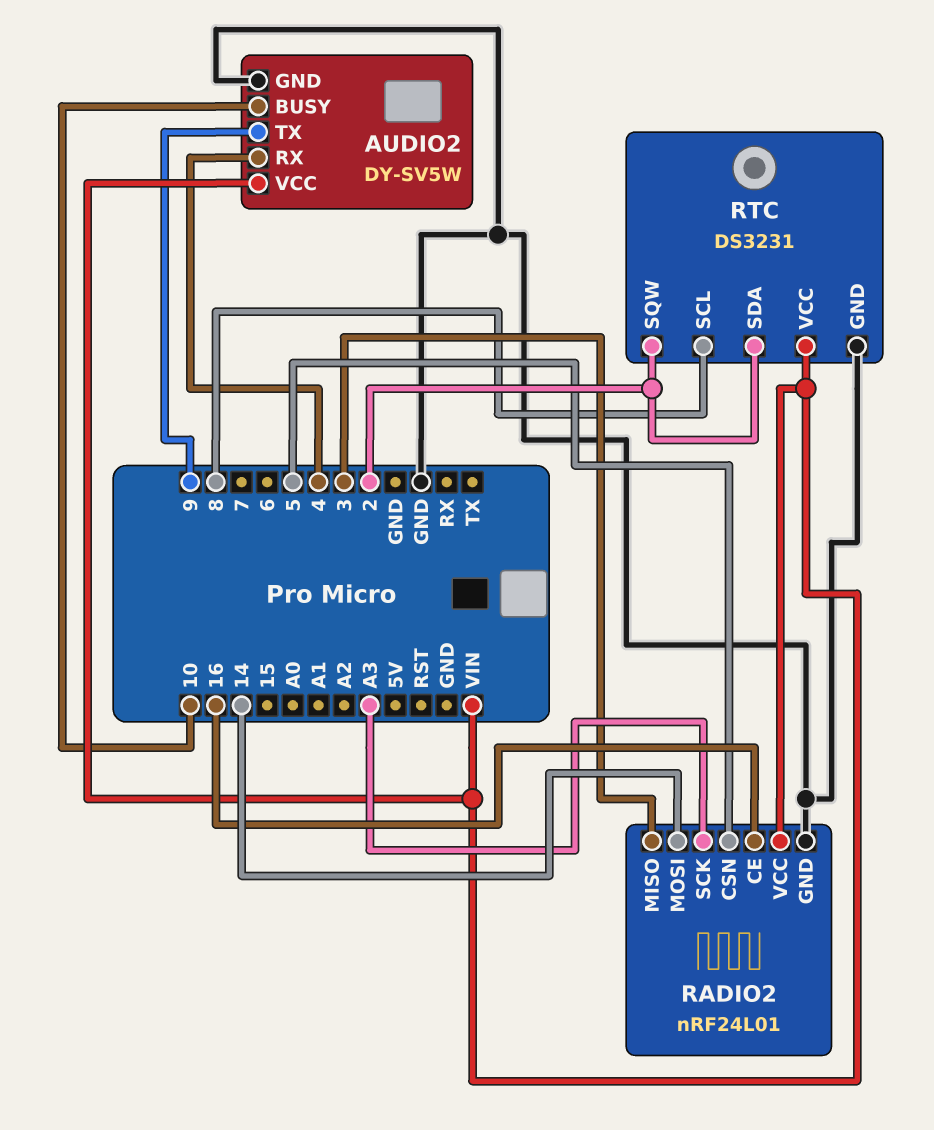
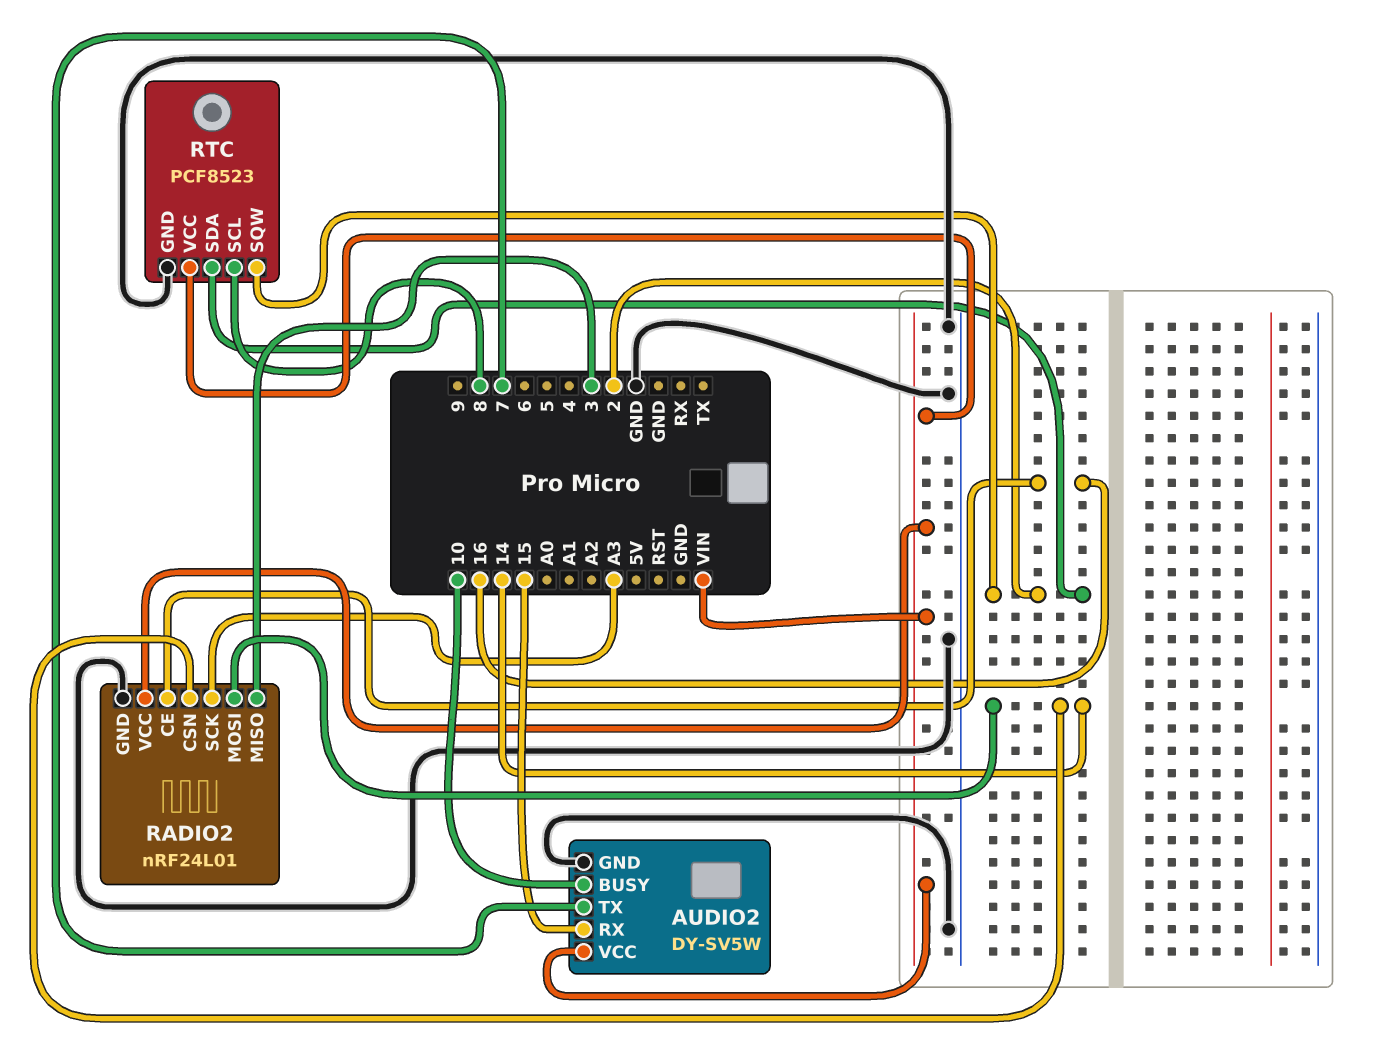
AUDIO2 pin RX: 4 -> 15
AUDIO2 pin TX: 9 -> 7
RADIO2 pin CSN: 5 -> 14
RTC: DS3231 -> PCF8523

